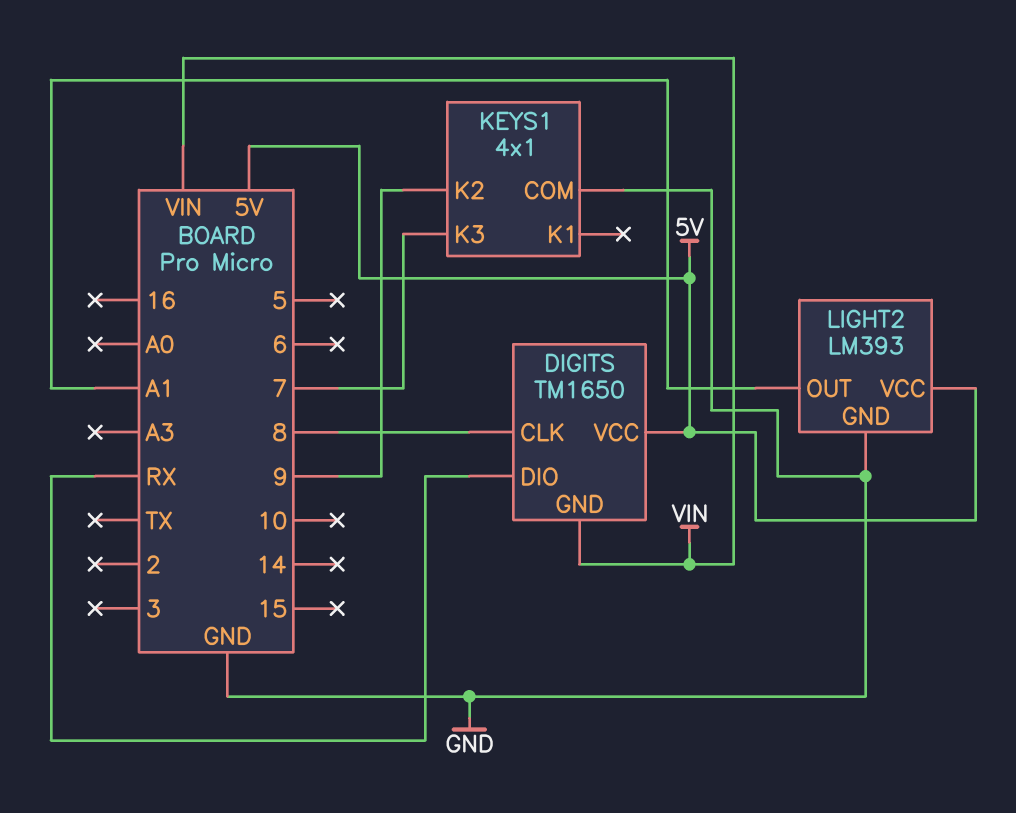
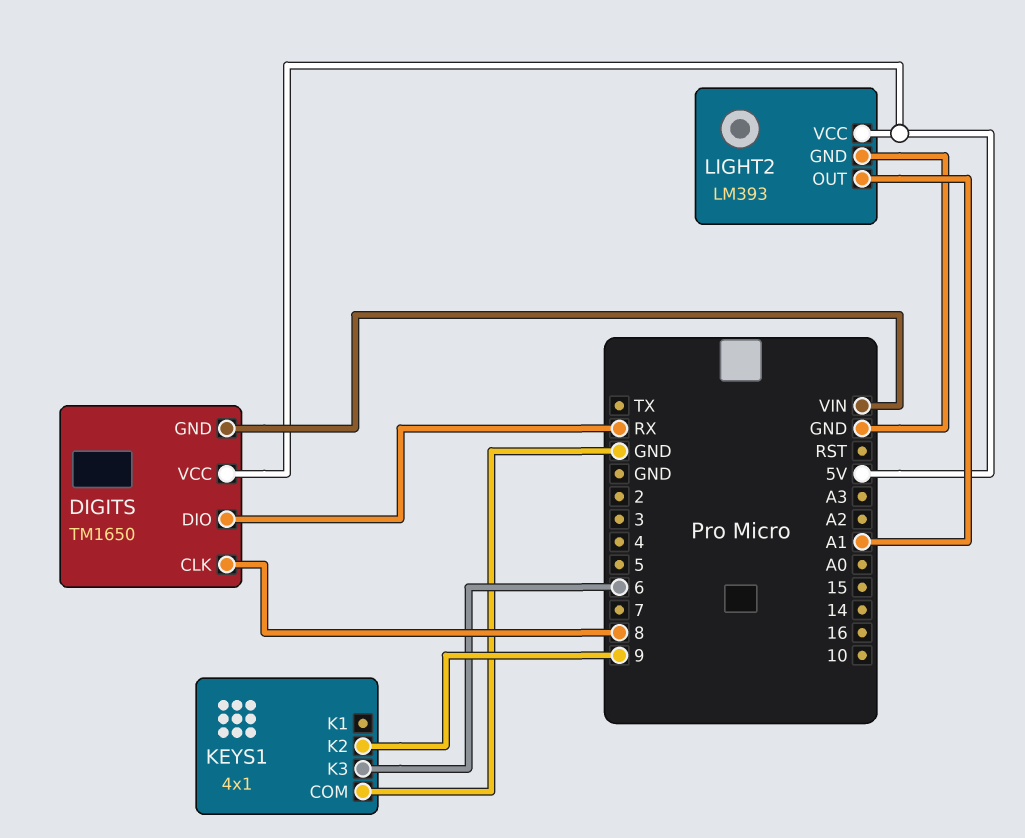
KEYS1 pin K3: 7 -> 6

